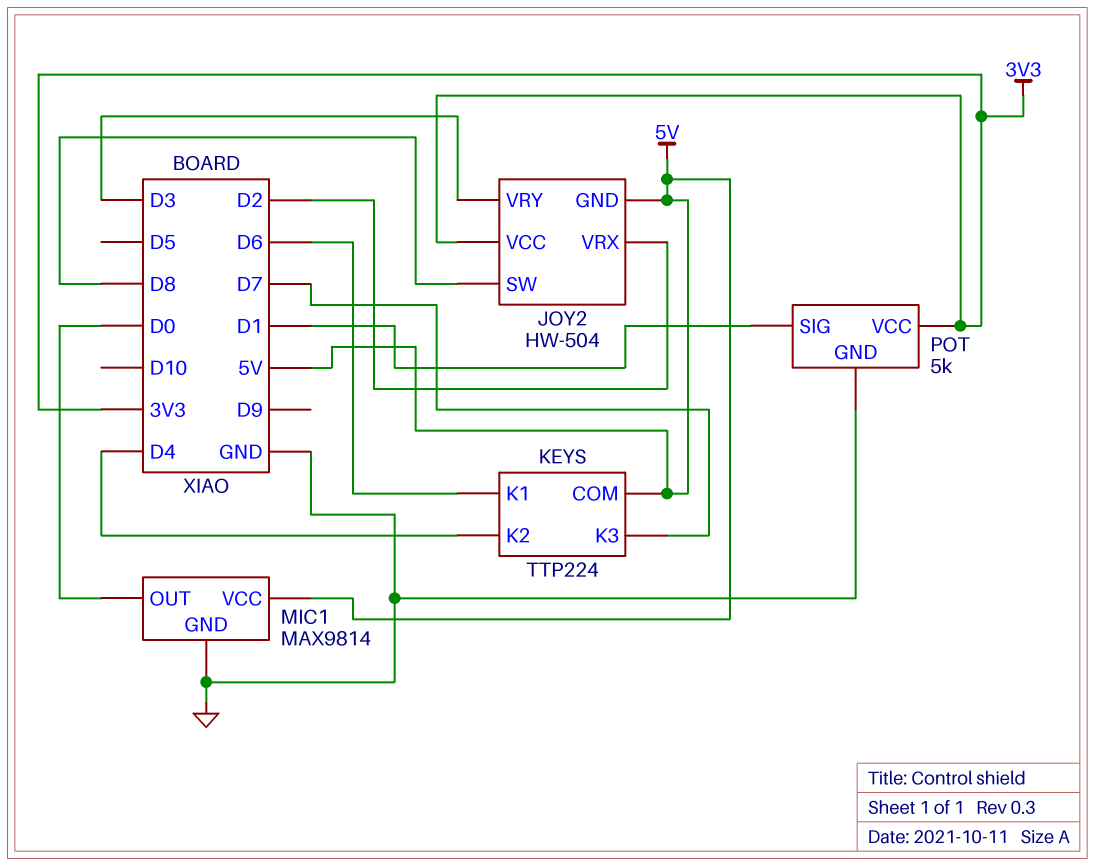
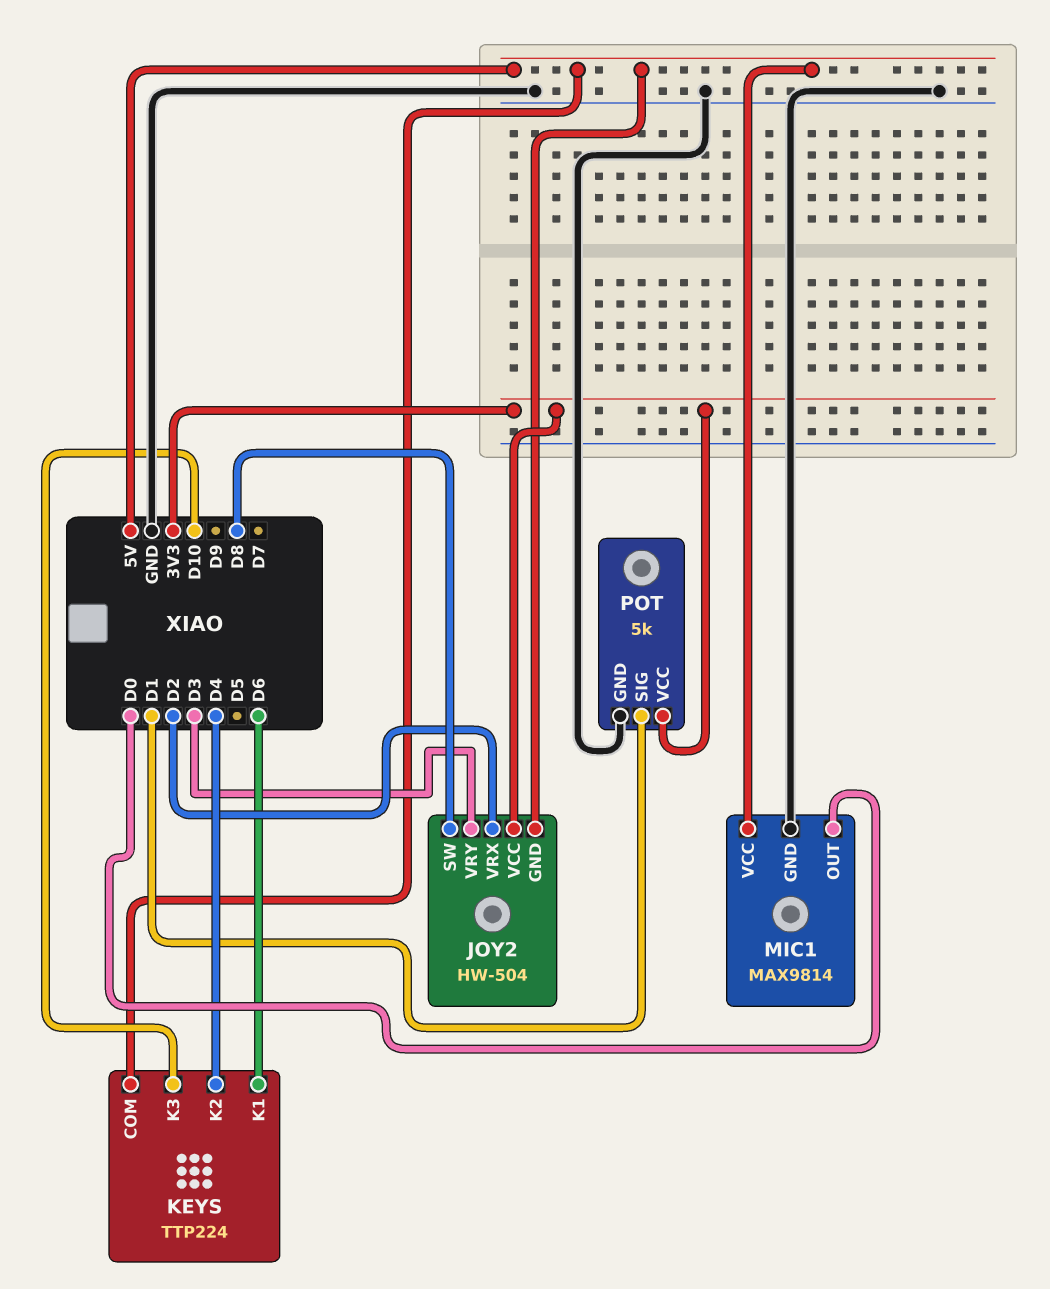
KEYS pin K3: D7 -> D10

